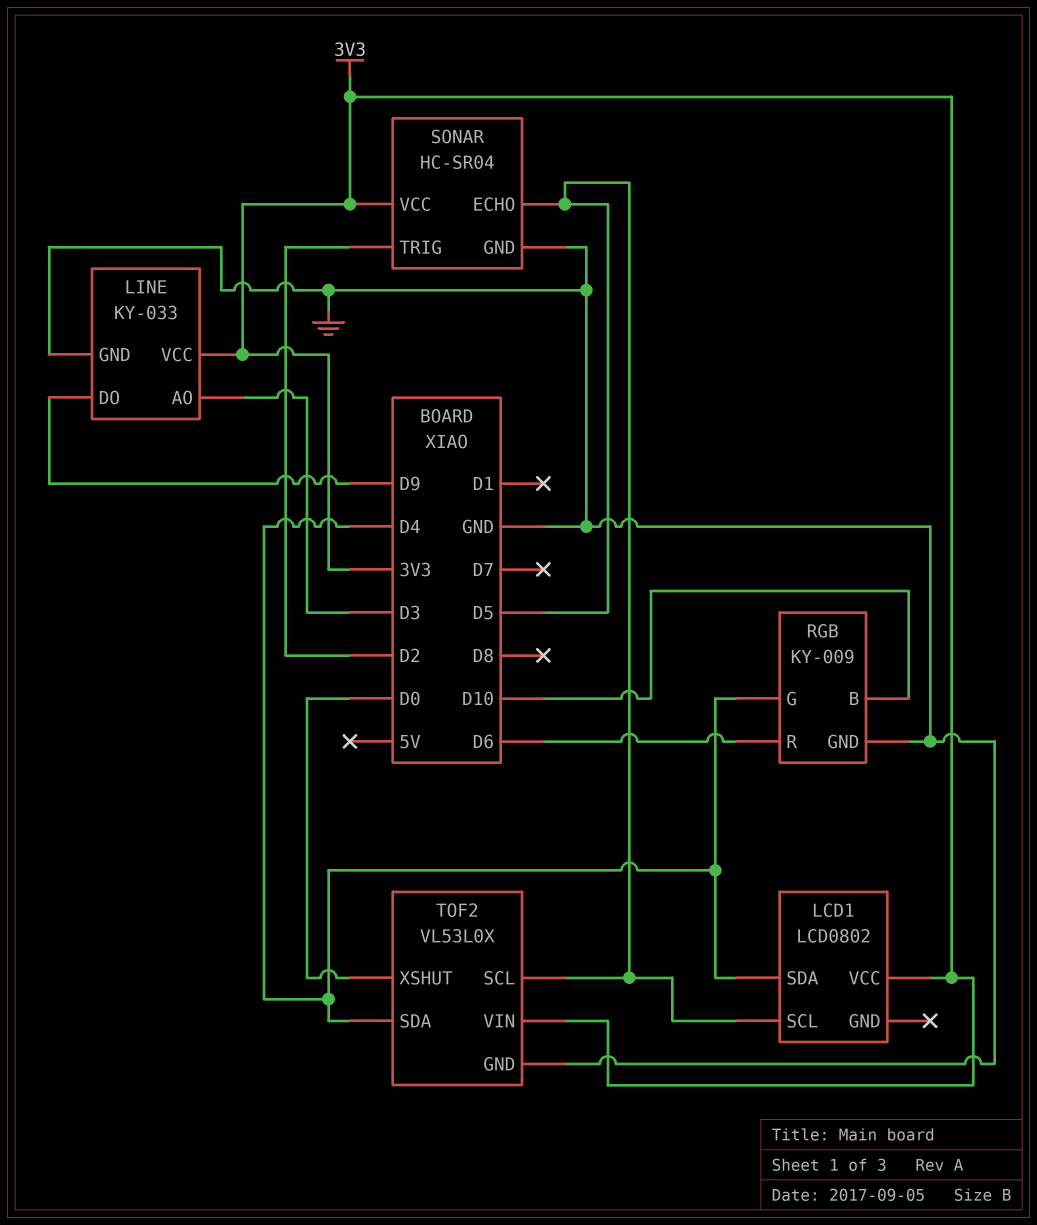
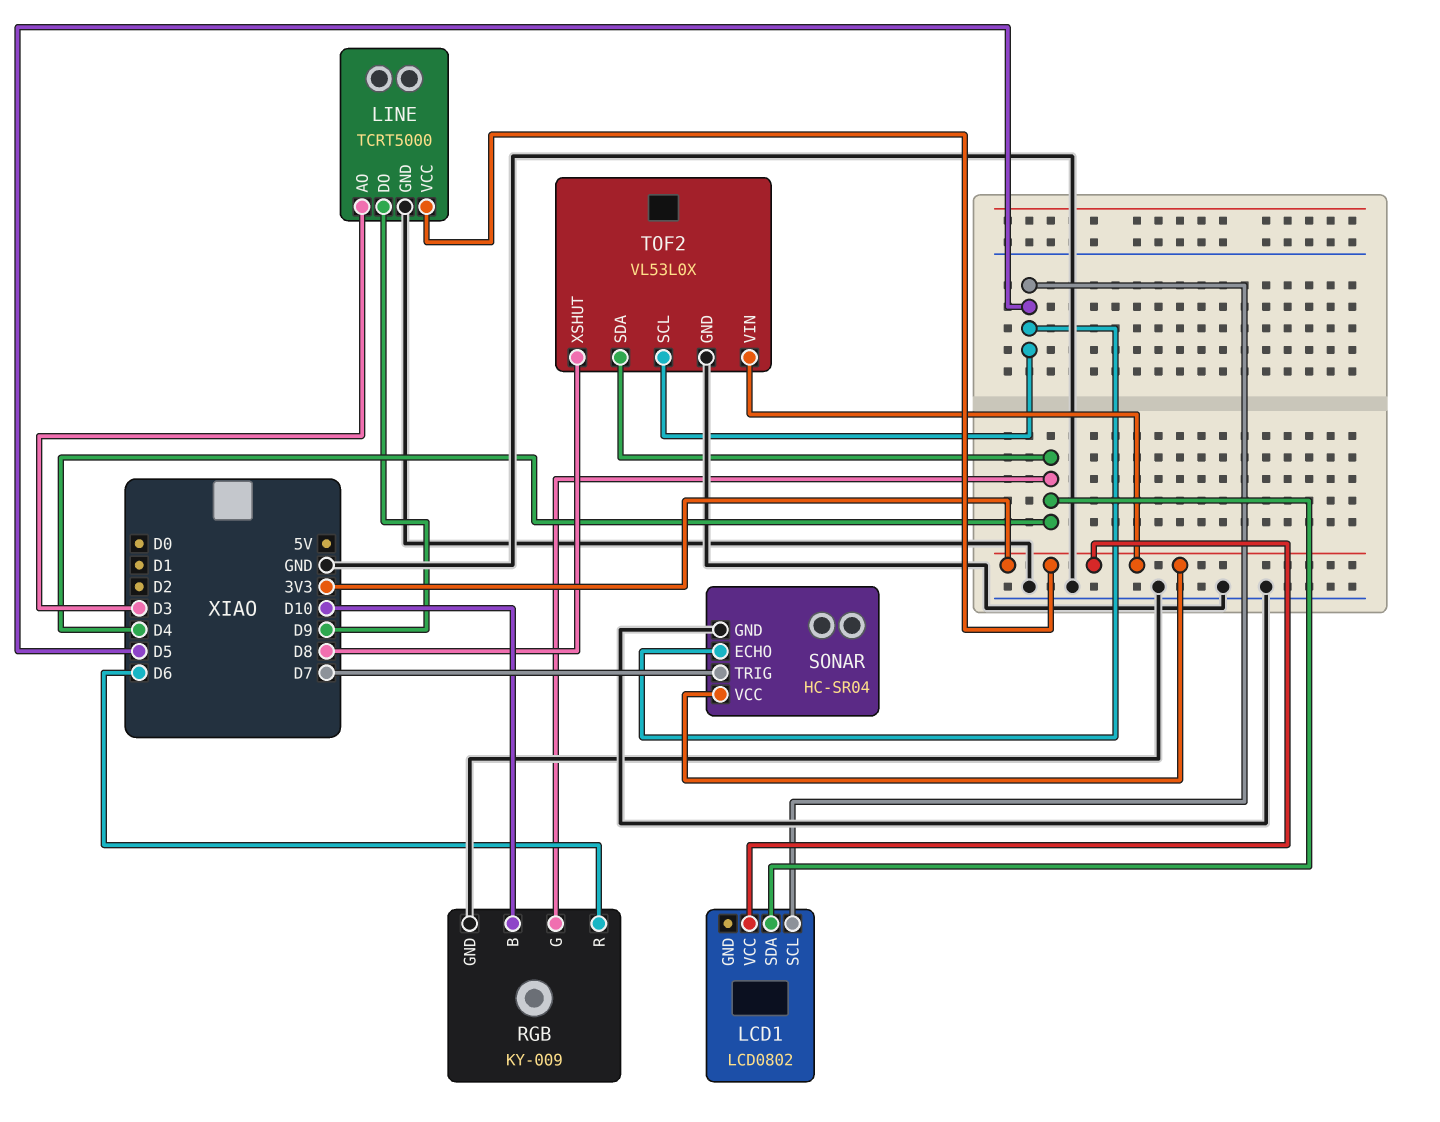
LINE: KY-033 -> TCRT5000
SONAR pin TRIG: D2 -> D7
TOF2 pin XSHUT: D0 -> D8

